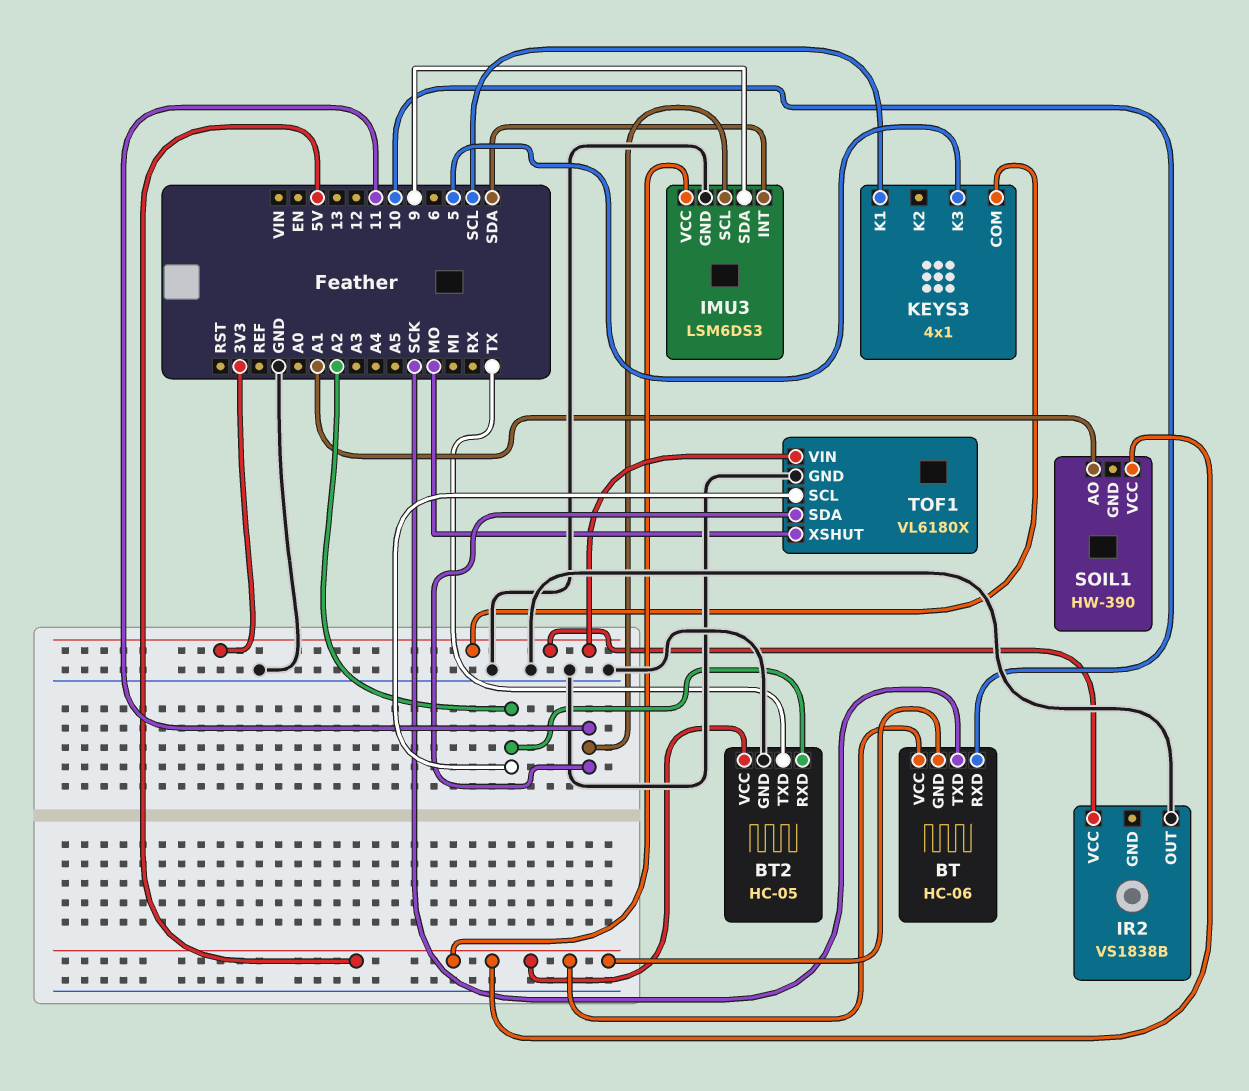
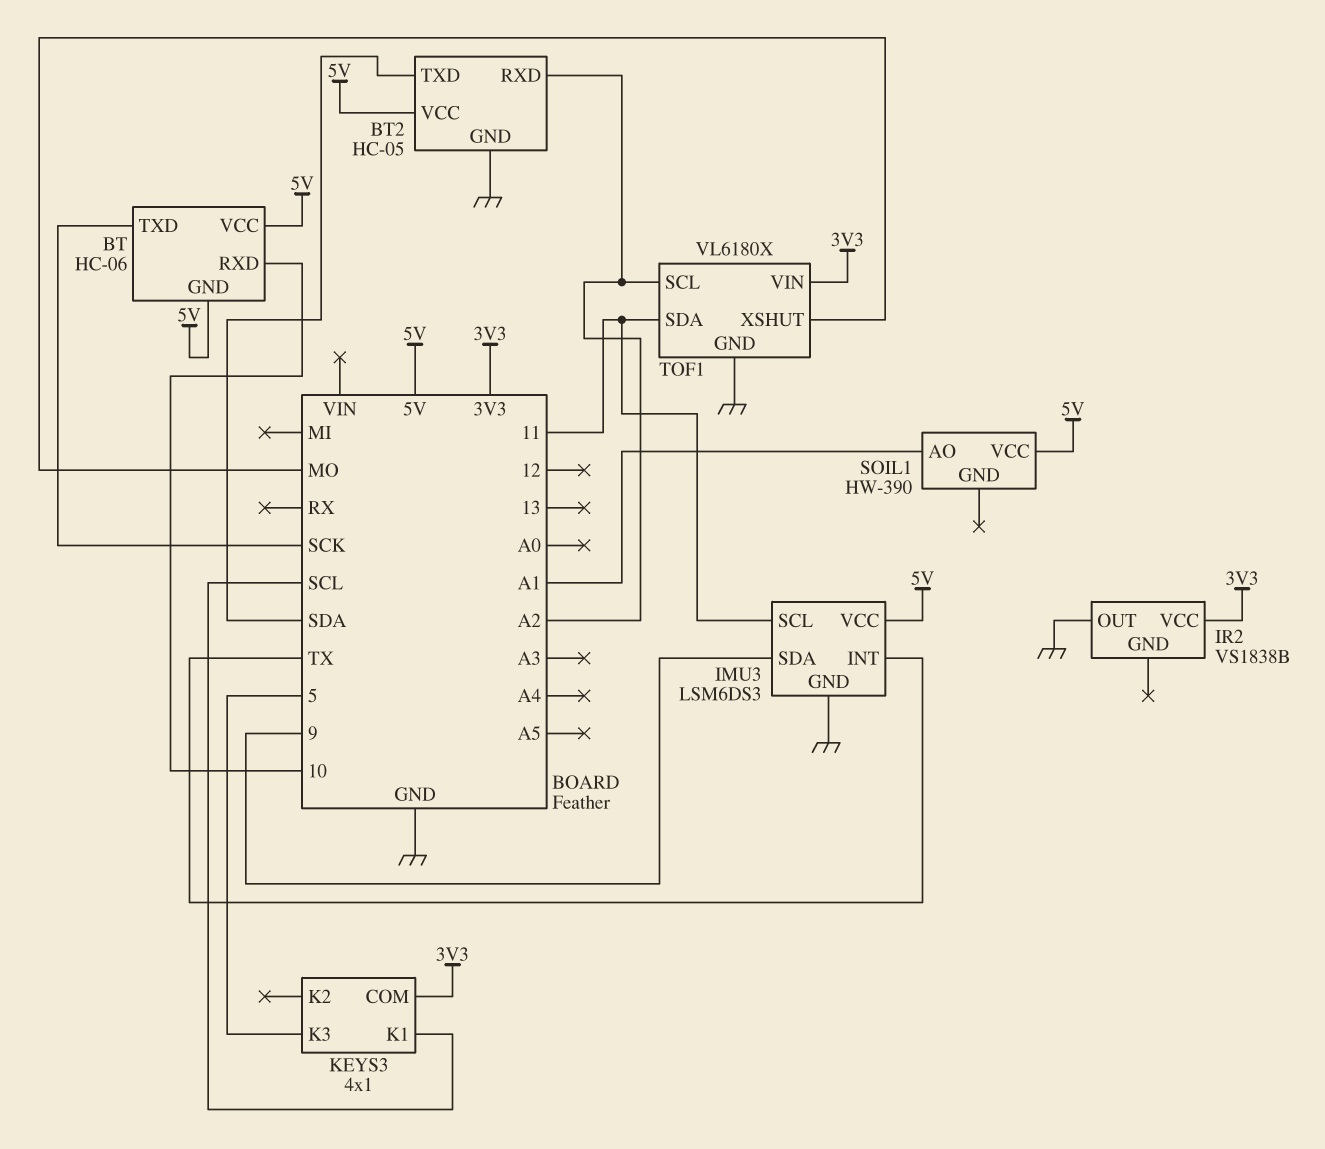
BT2 pin TXD: TX -> SDA
IMU3 pin INT: SDA -> TX

